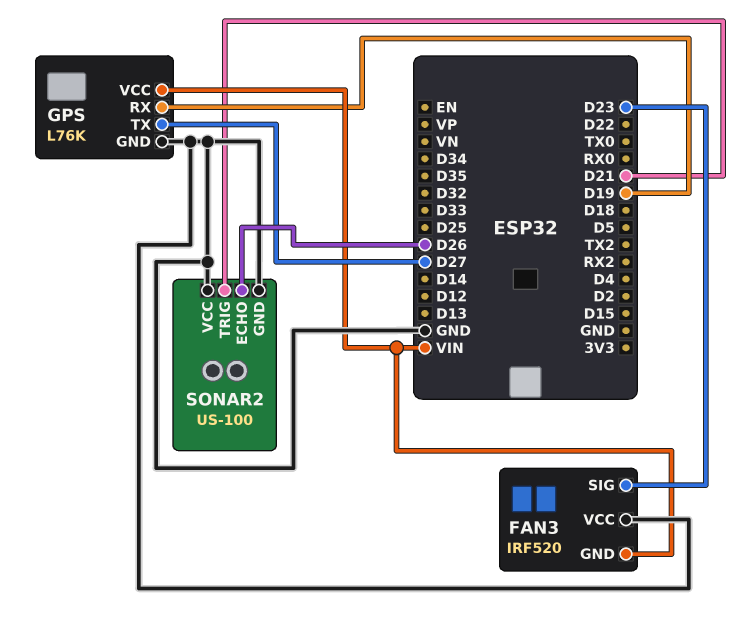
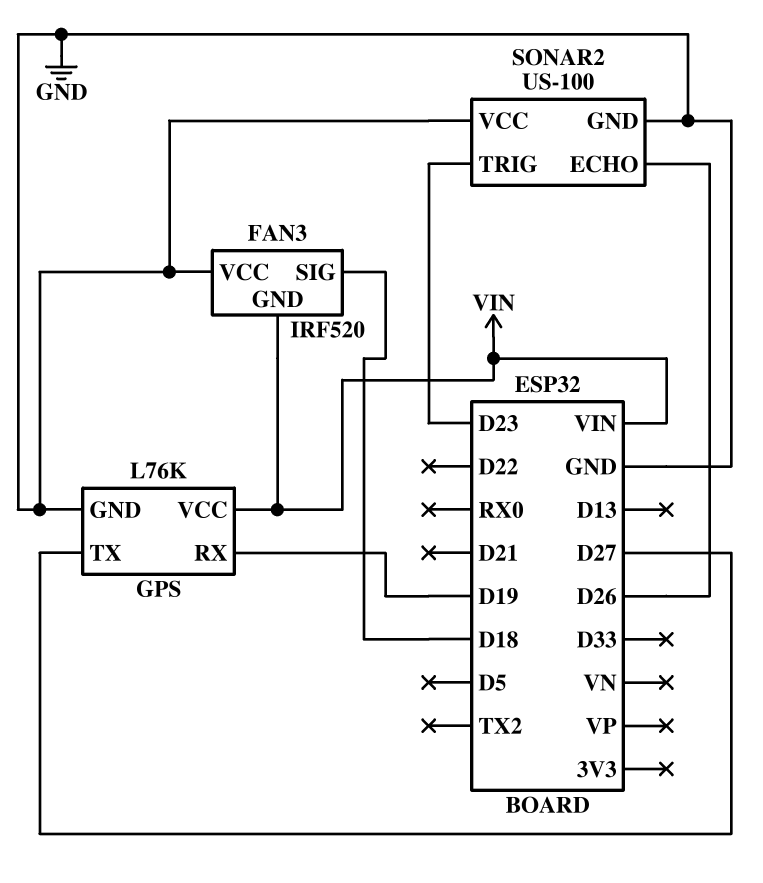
FAN3 pin SIG: D23 -> D18
SONAR2 pin TRIG: D21 -> D23

